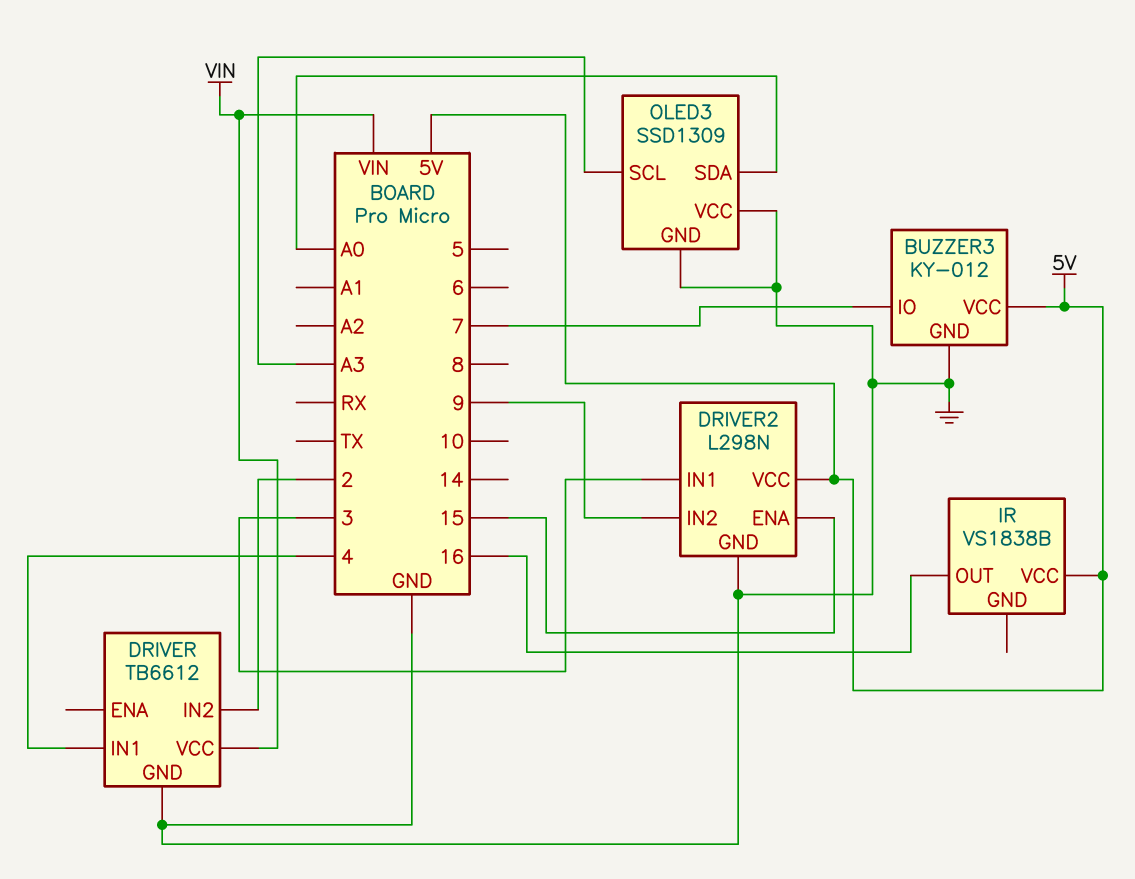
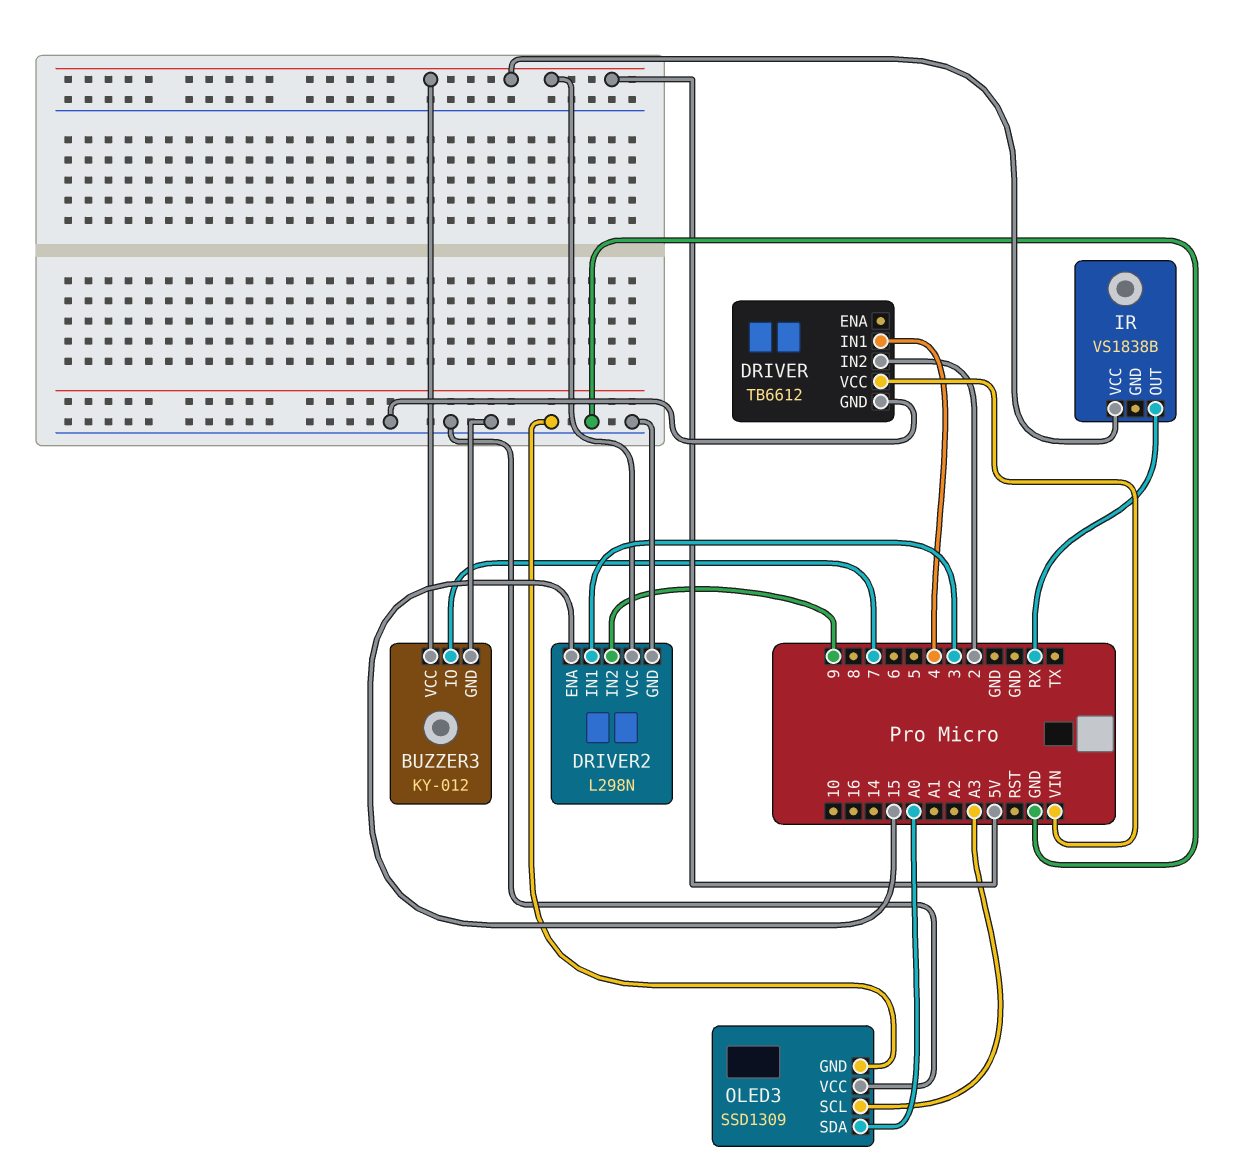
IR pin OUT: 16 -> RX

